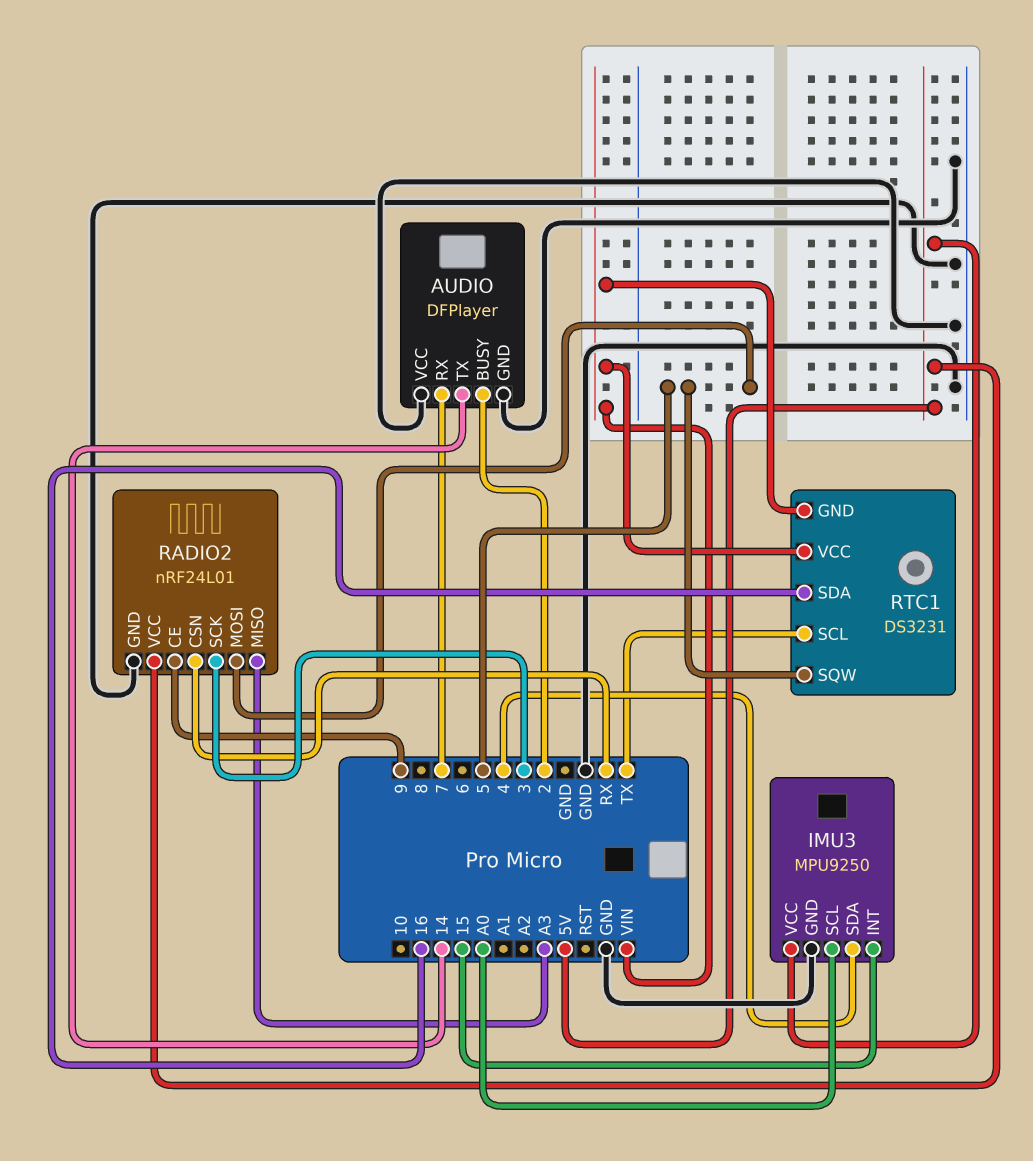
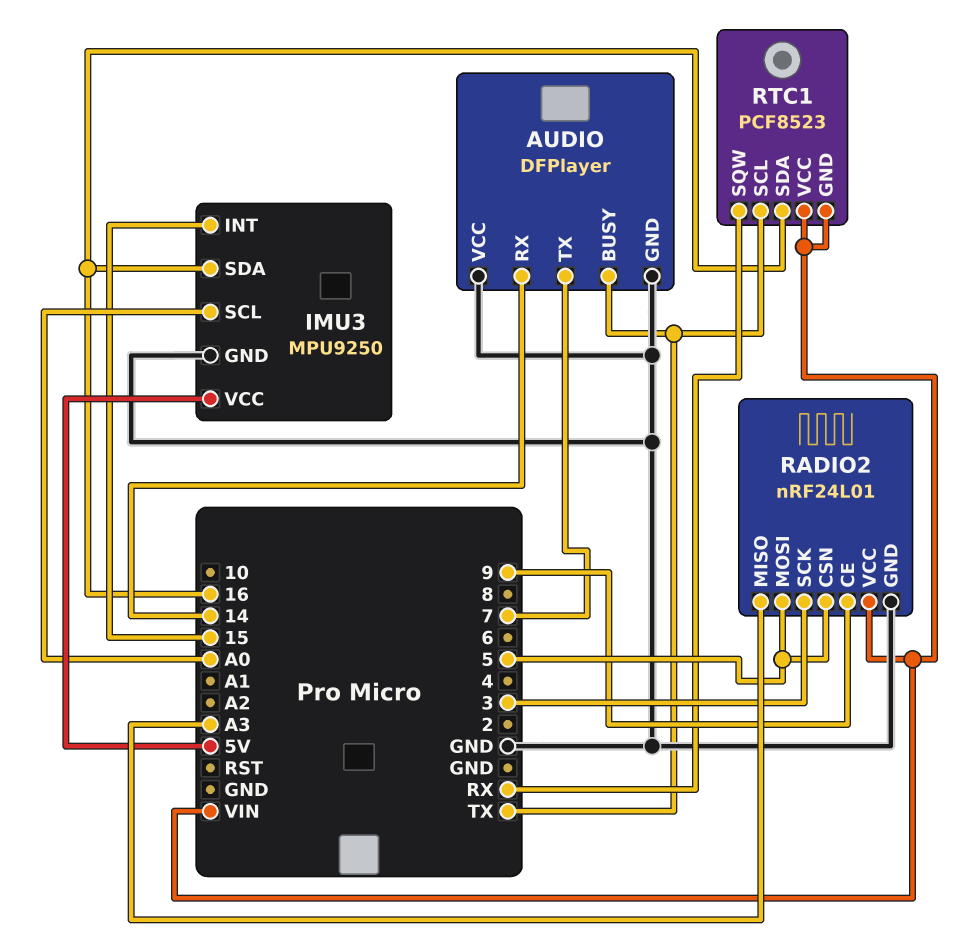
AUDIO pin BUSY: 2 -> TX
AUDIO pin RX: 7 -> 14
AUDIO pin TX: 14 -> 7
IMU3 pin SDA: 4 -> 16
RADIO2 pin CSN: RX -> 5
RADIO2 pin VCC: 5V -> VIN
RTC1: DS3231 -> PCF8523
RTC1 pin SQW: 5 -> RX

